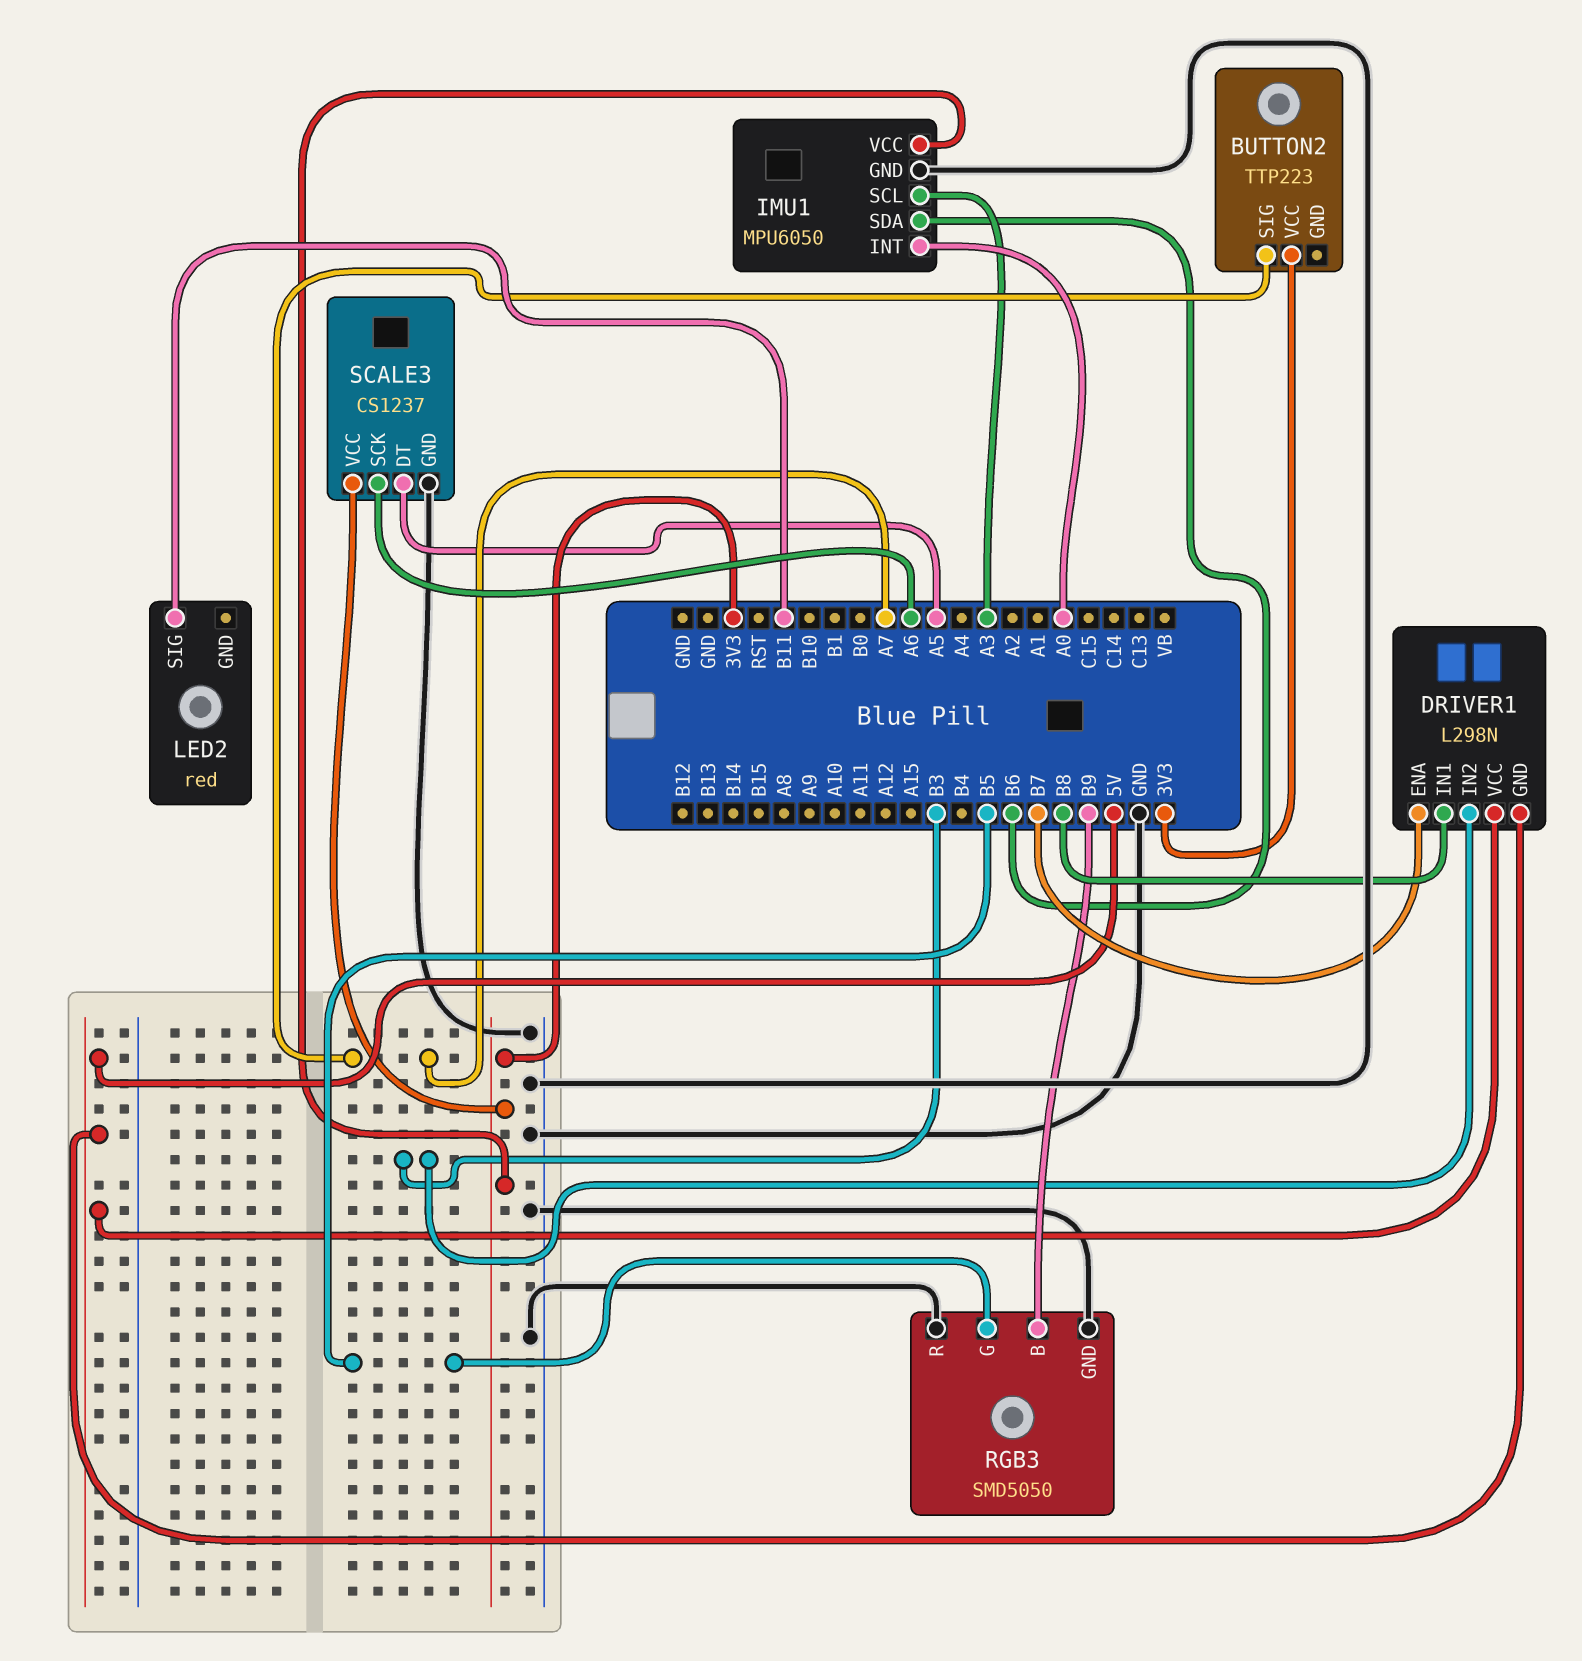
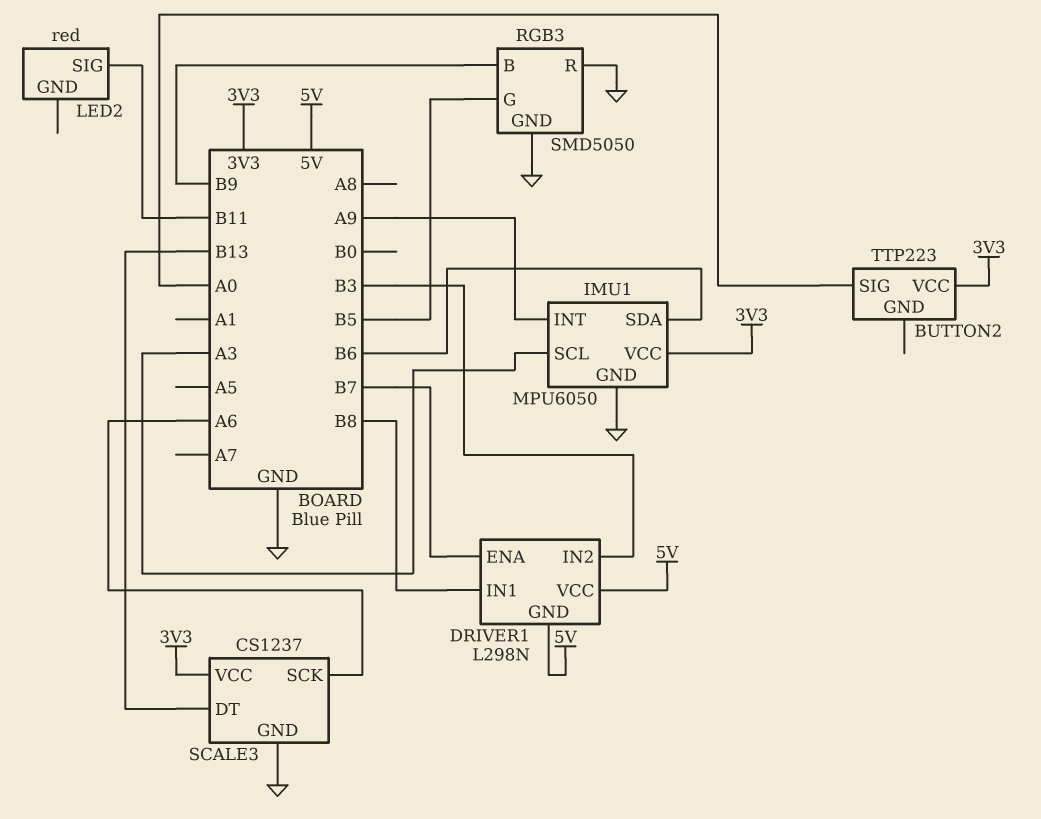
BUTTON2 pin SIG: A7 -> A0
IMU1 pin INT: A0 -> A9
SCALE3 pin DT: A5 -> B13

